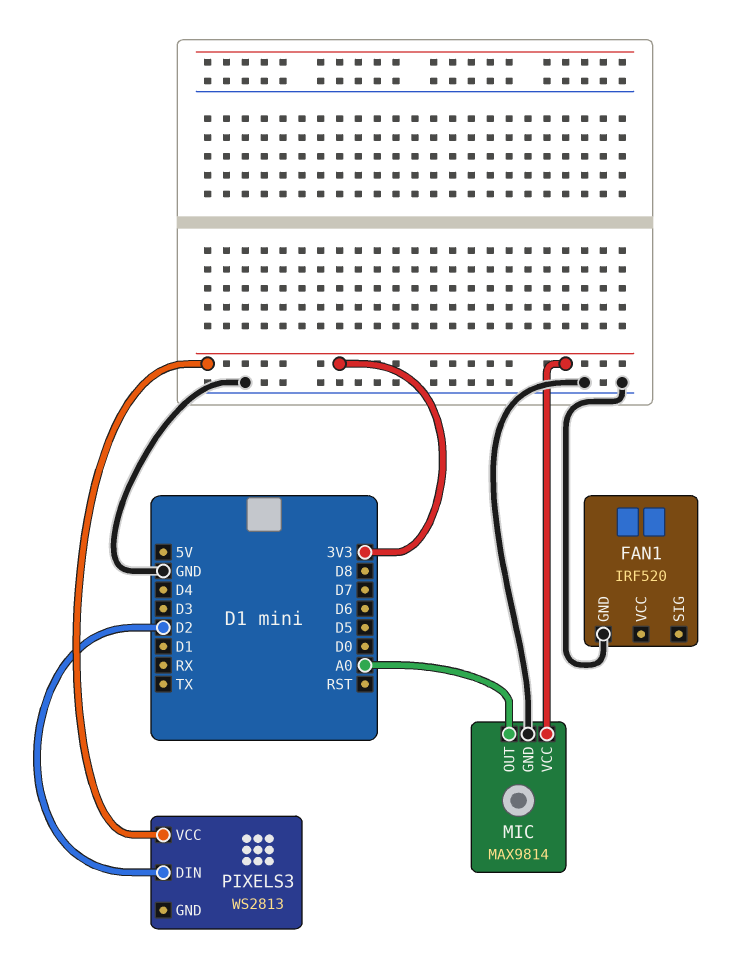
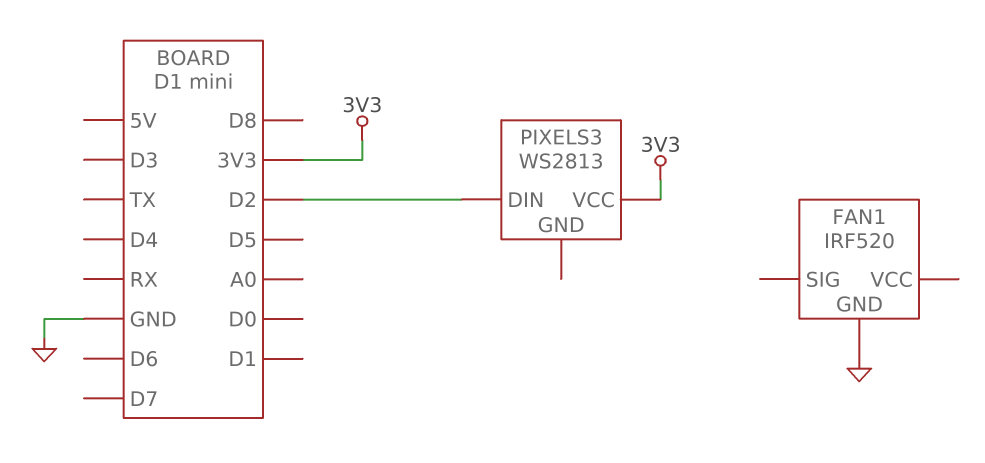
MIC: MAX9814 -> none
MIC pin GND: GND -> none
MIC pin OUT: A0 -> none
MIC pin VCC: 3V3 -> none

